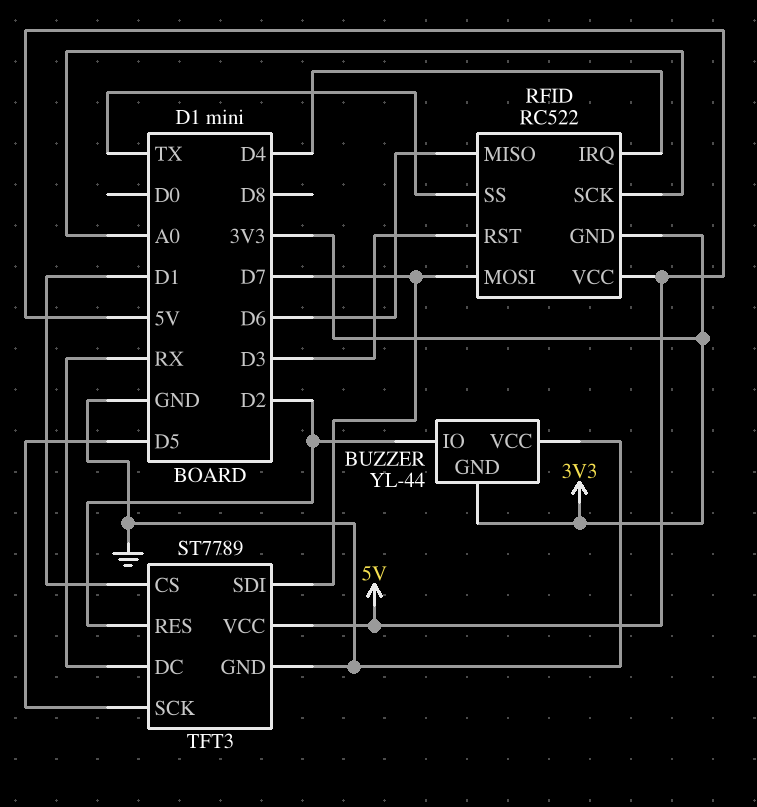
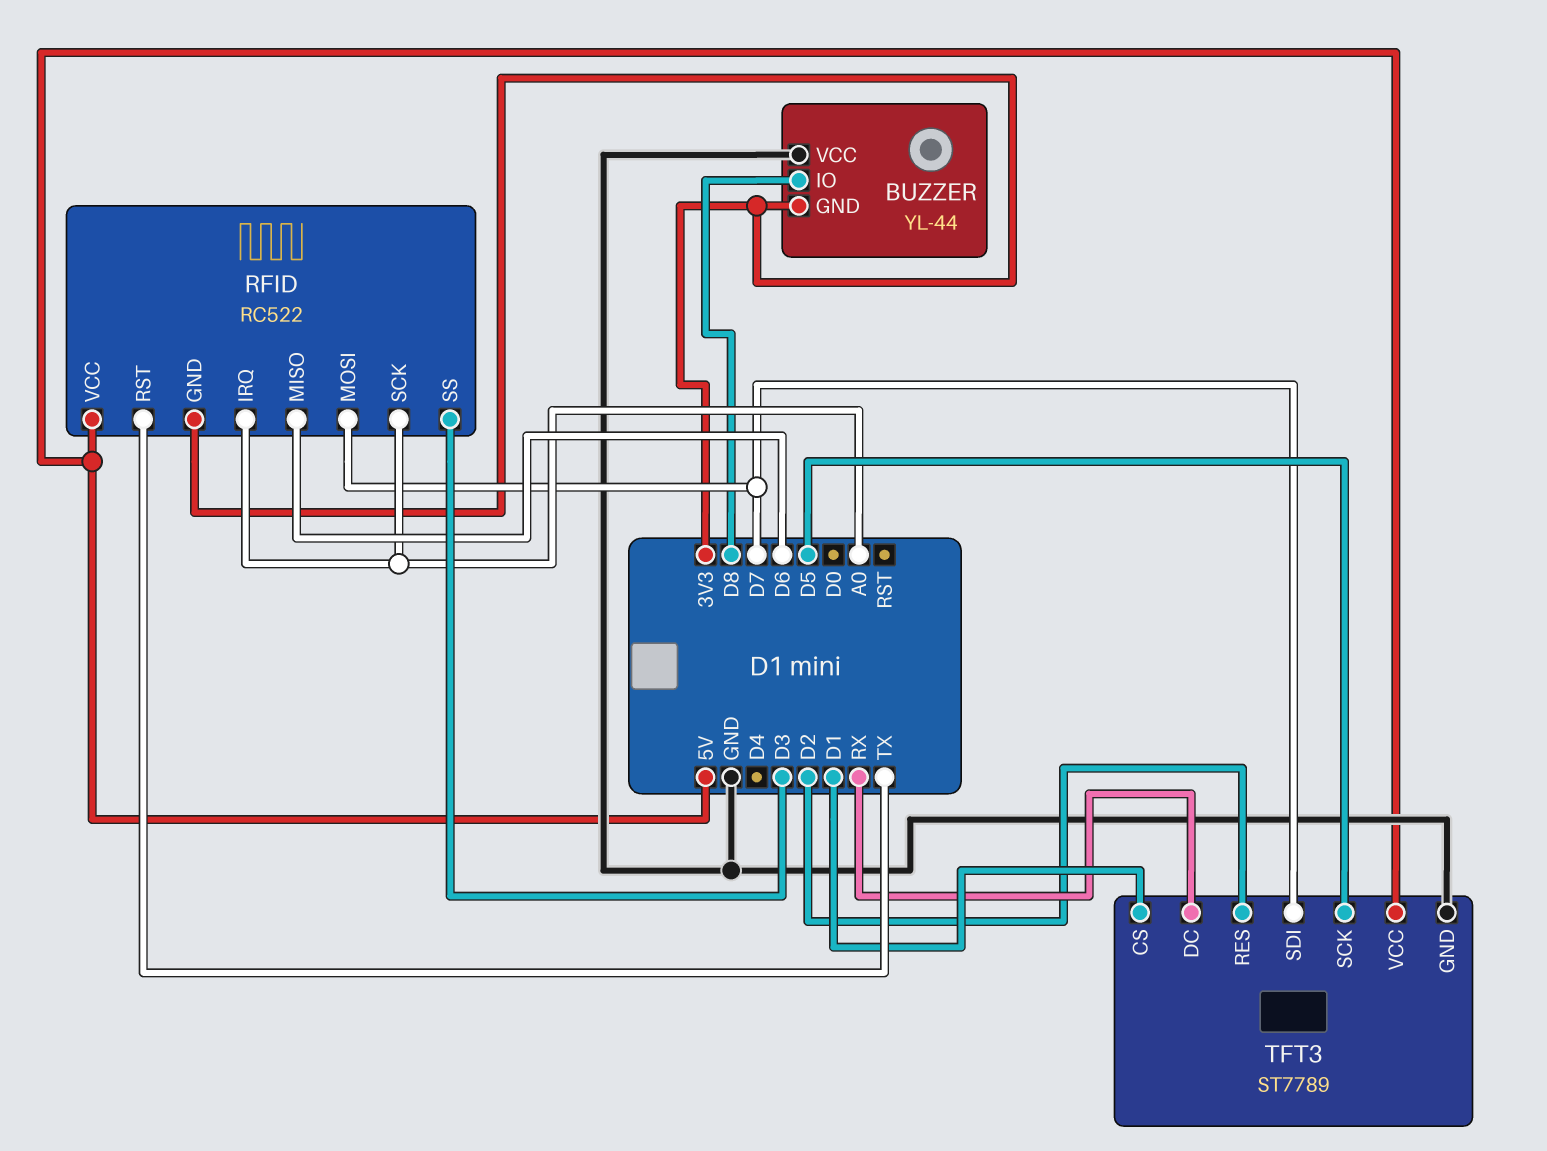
BUZZER pin IO: D2 -> D8
RFID pin IRQ: D4 -> A0
RFID pin RST: D3 -> TX
RFID pin SS: TX -> D3

